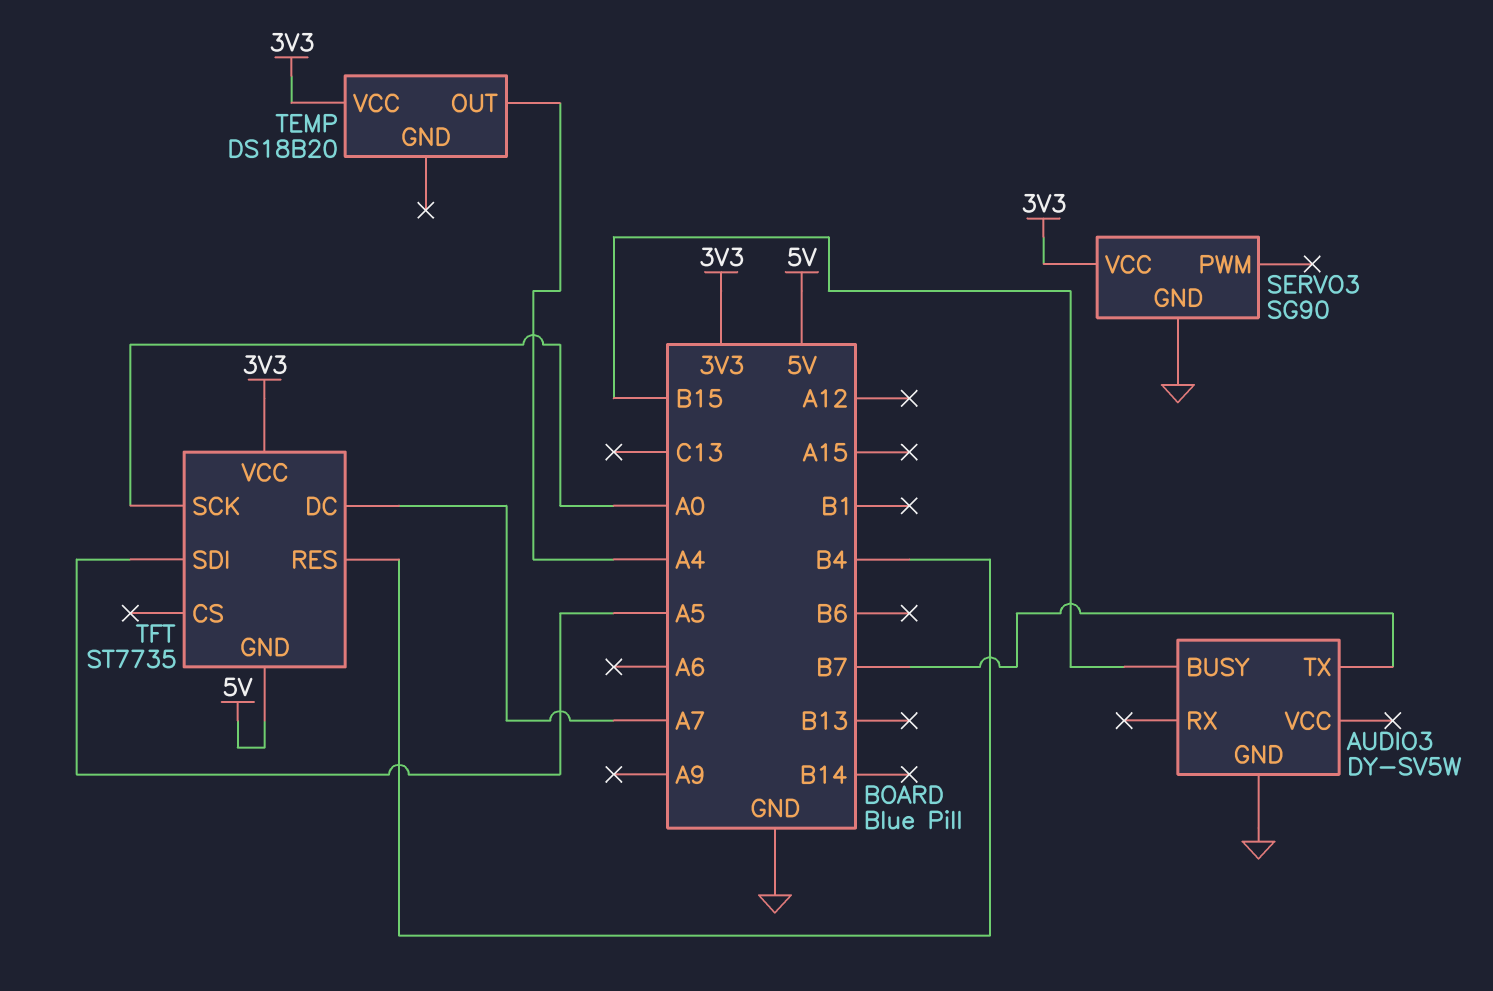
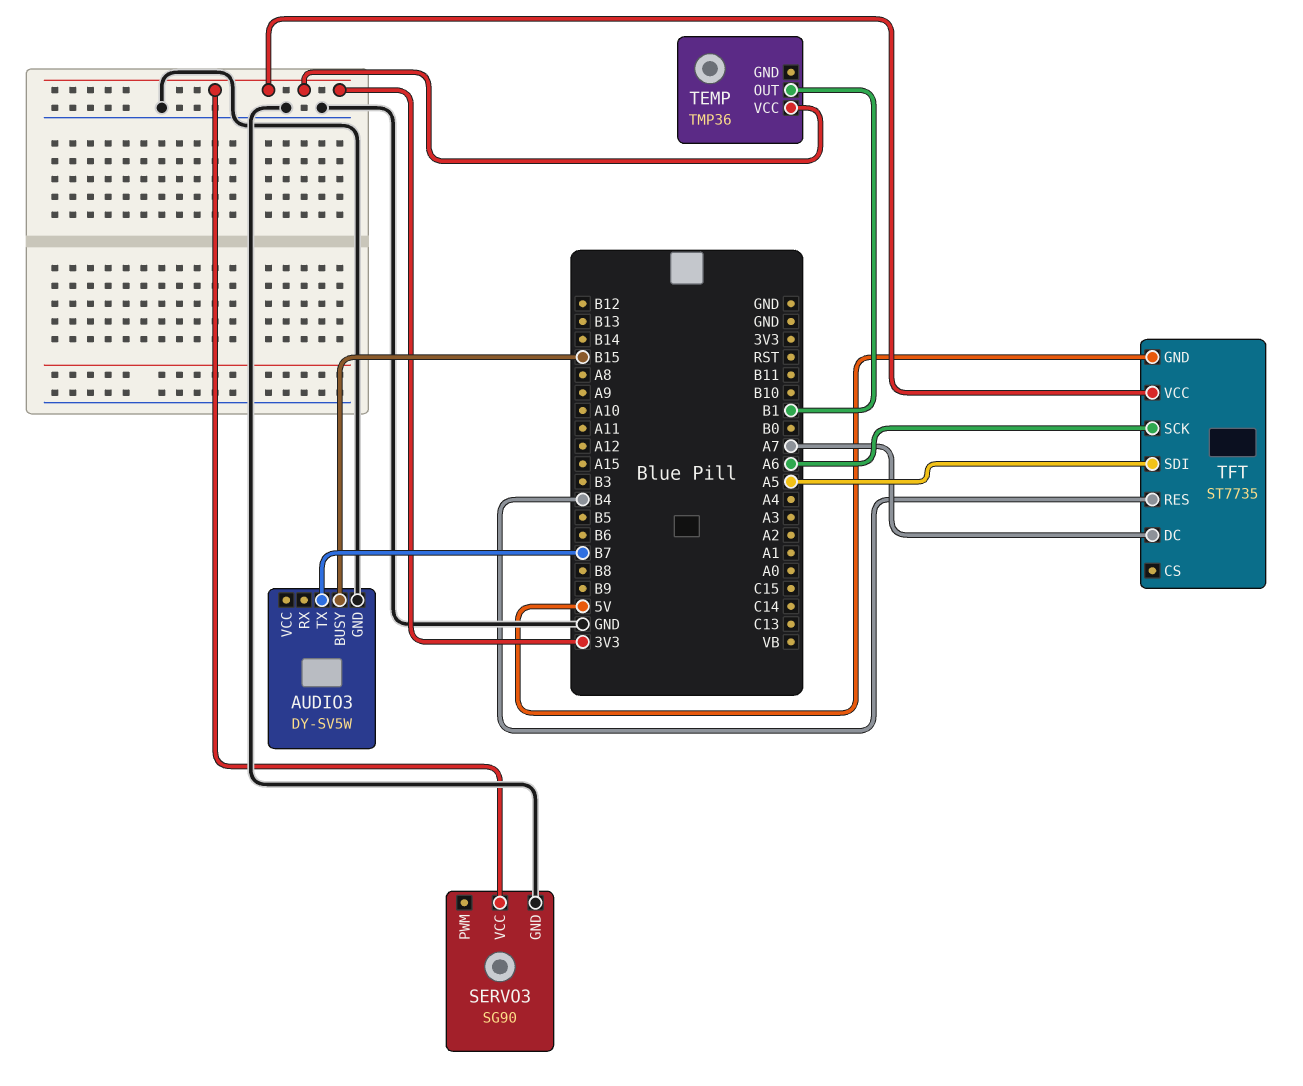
TEMP: DS18B20 -> TMP36
TEMP pin OUT: A4 -> B1
TFT pin SCK: A0 -> A6

